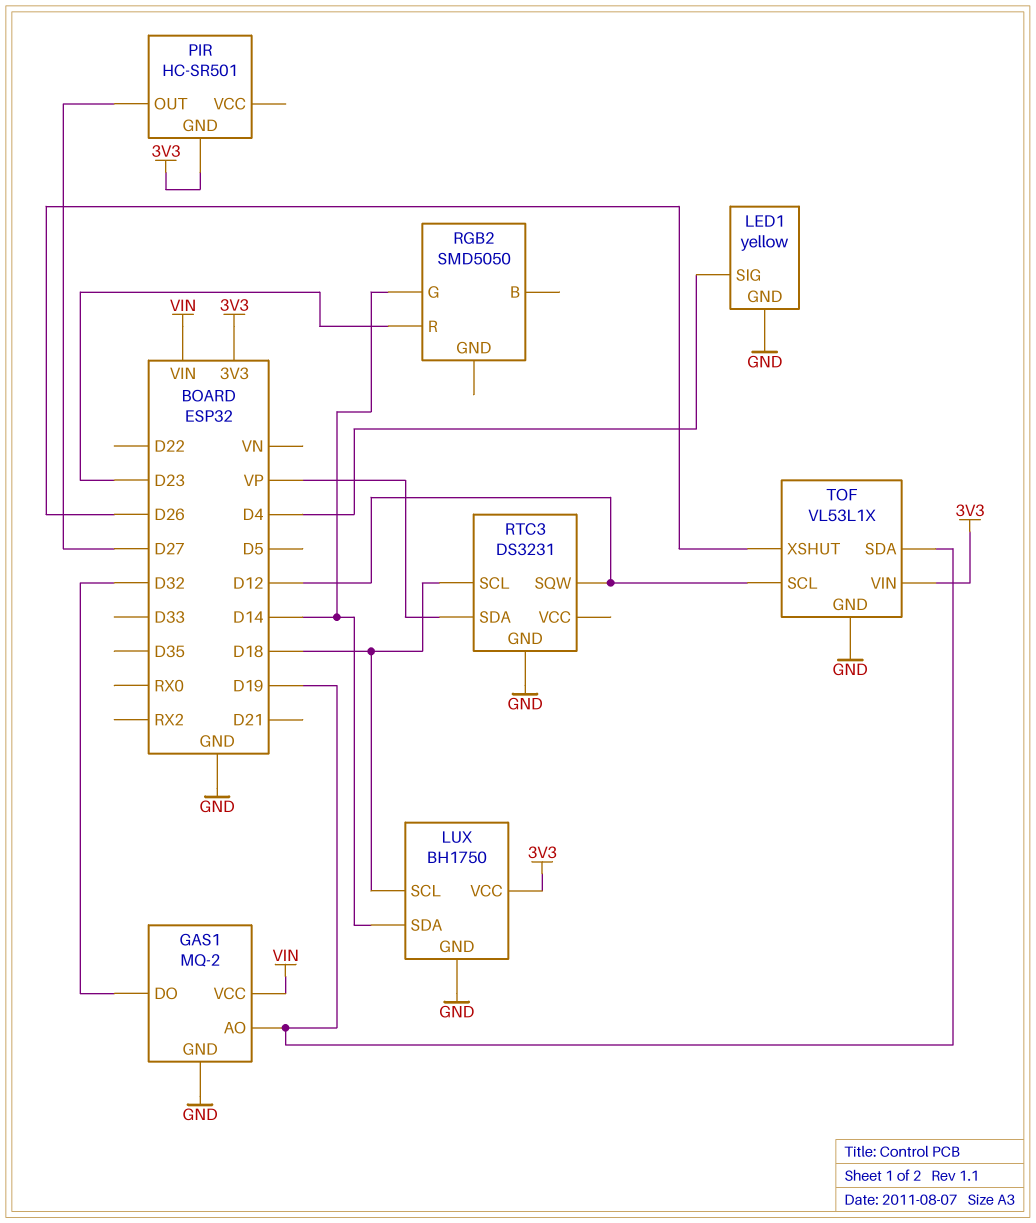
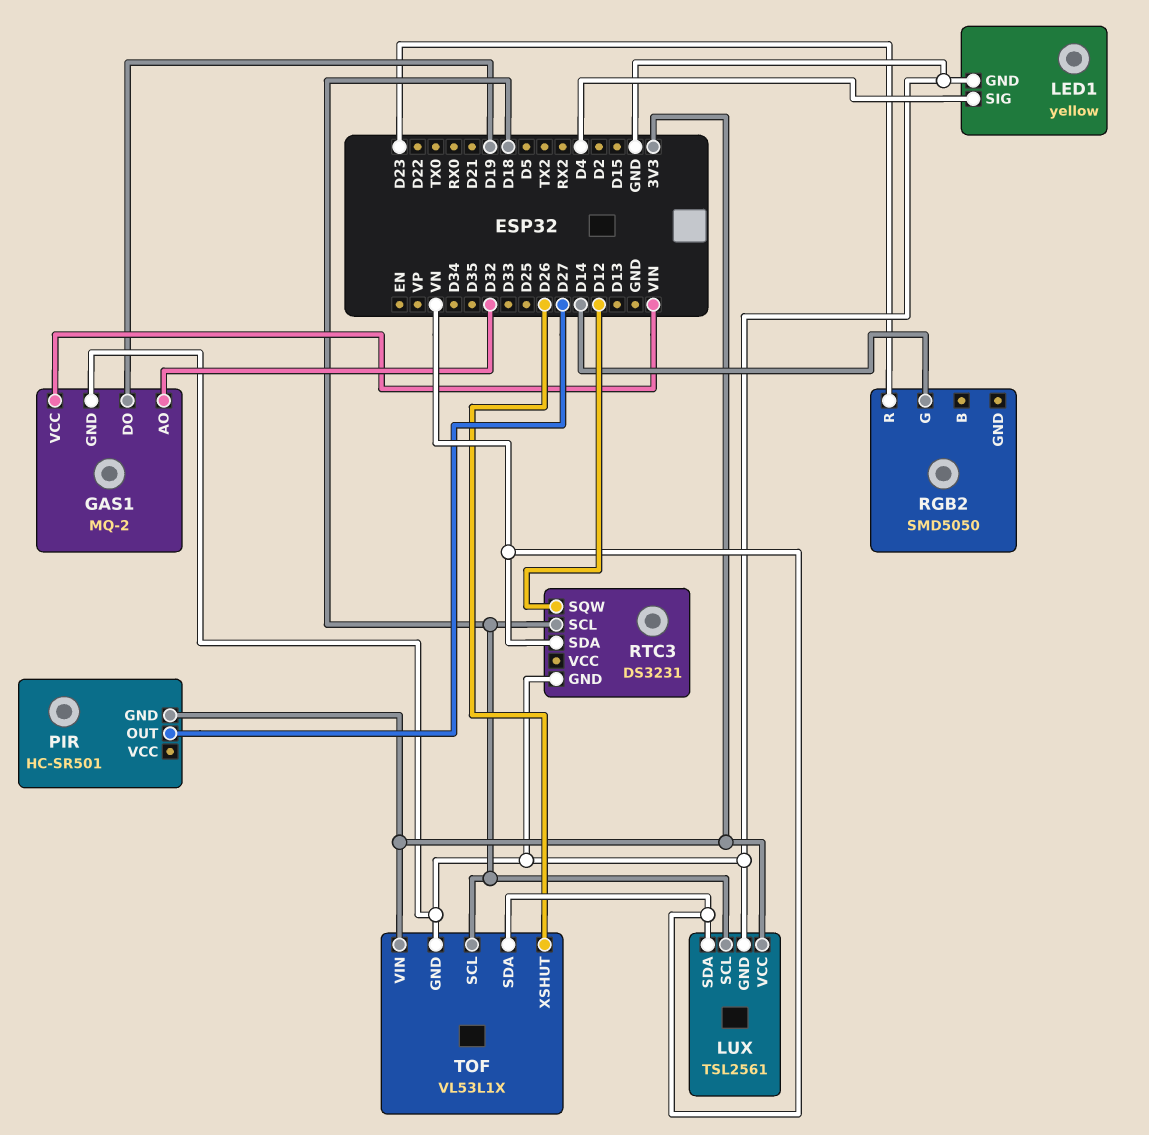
GAS1 pin AO: D19 -> D32
GAS1 pin DO: D32 -> D19
LUX: BH1750 -> TSL2561
LUX pin SDA: D14 -> VN
RTC3 pin SDA: VP -> VN
TOF pin SCL: D12 -> D18
TOF pin SDA: D19 -> VN

